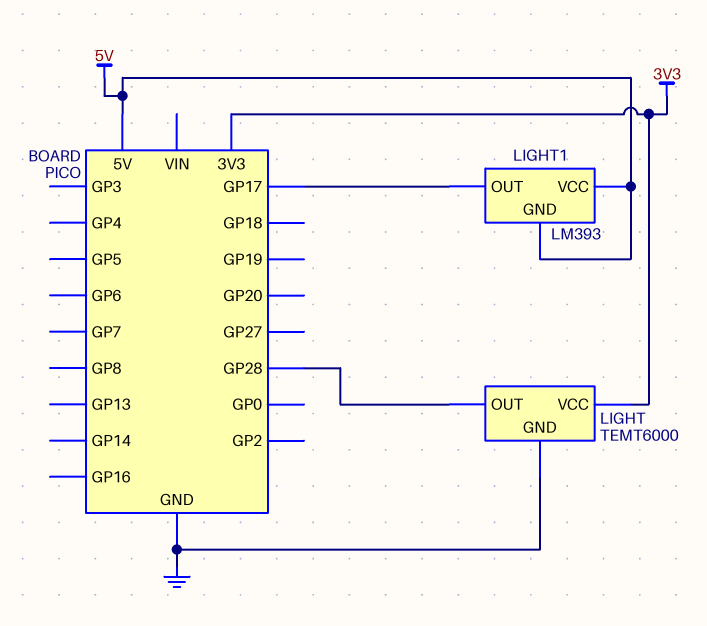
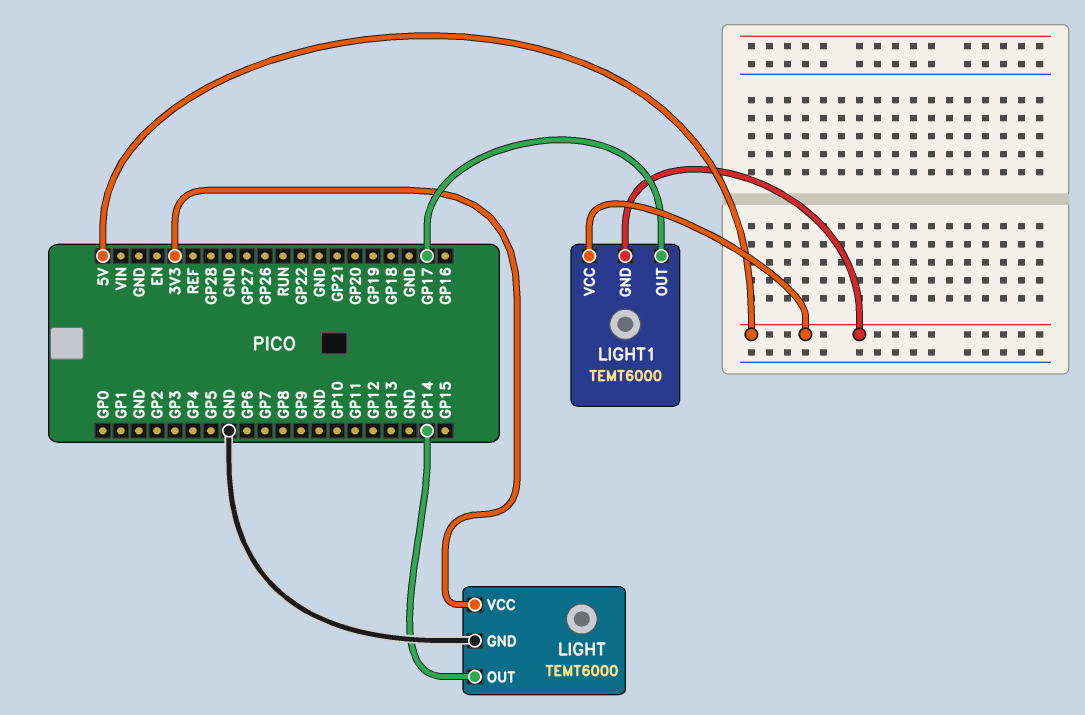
LIGHT pin OUT: GP28 -> GP14
LIGHT1: LM393 -> TEMT6000

